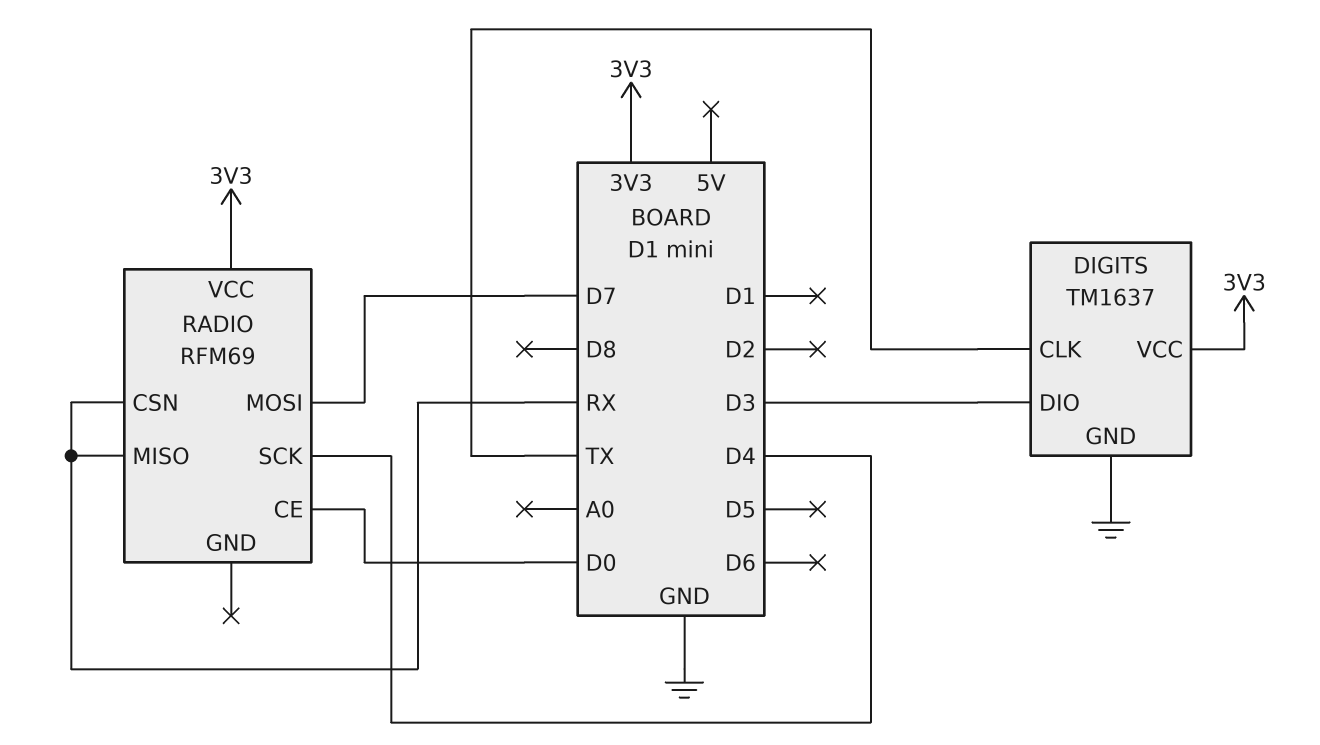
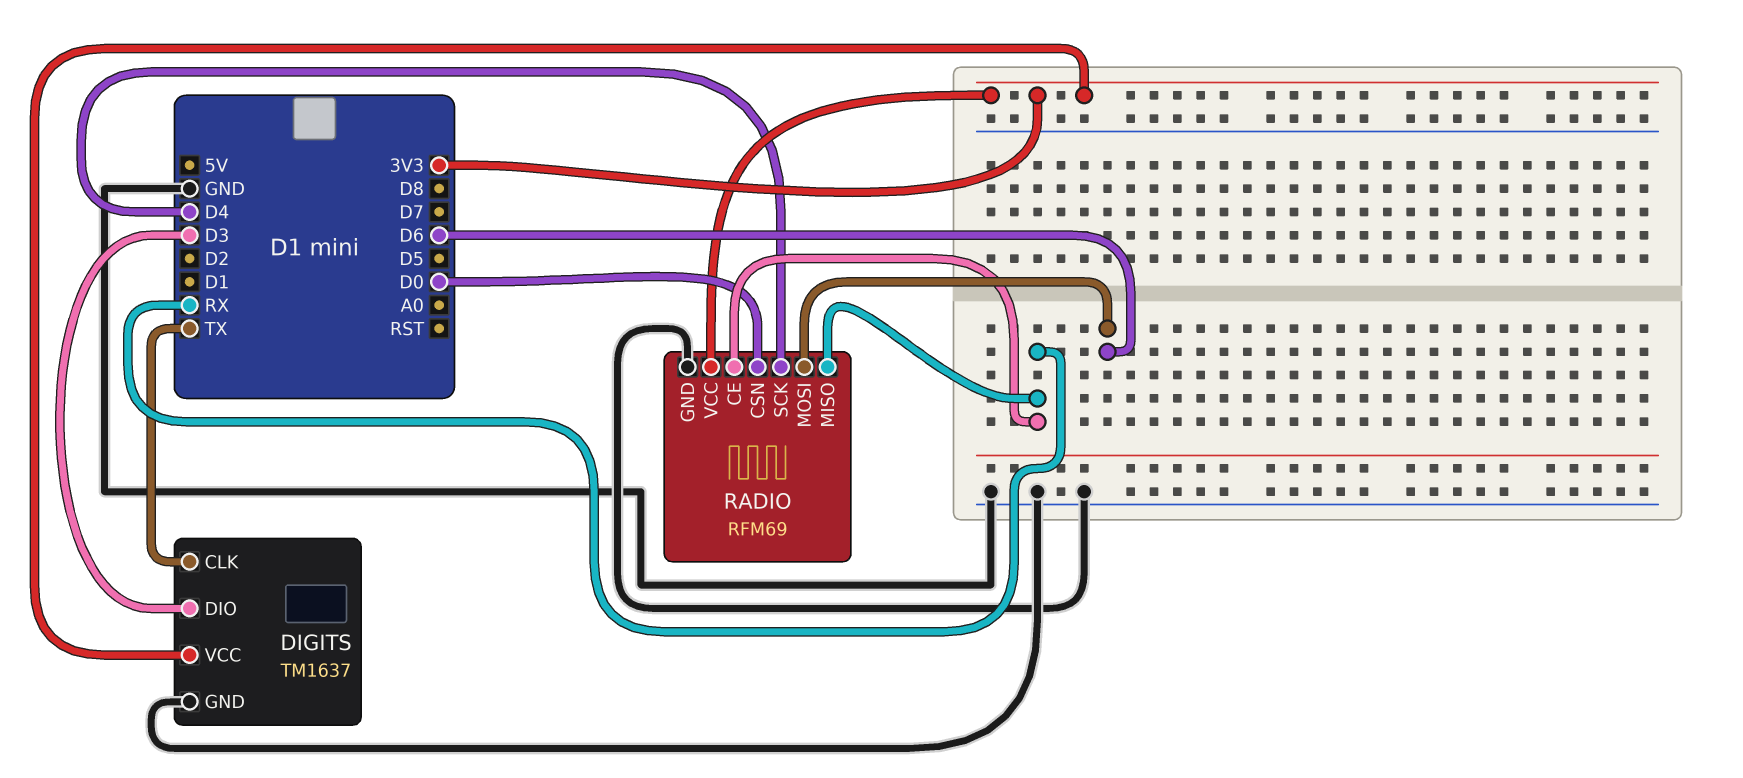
RADIO pin CE: D0 -> RX
RADIO pin CSN: RX -> D0
RADIO pin GND: none -> GND
RADIO pin MOSI: D7 -> D6

